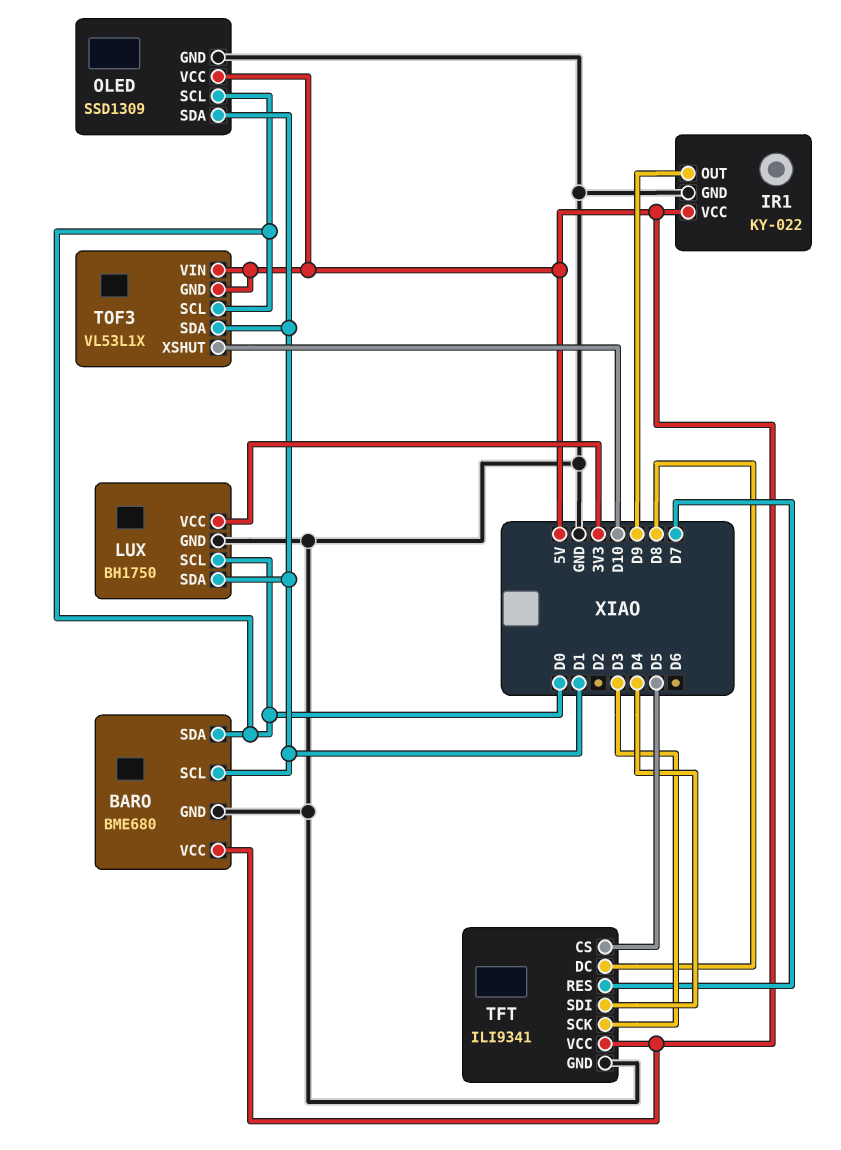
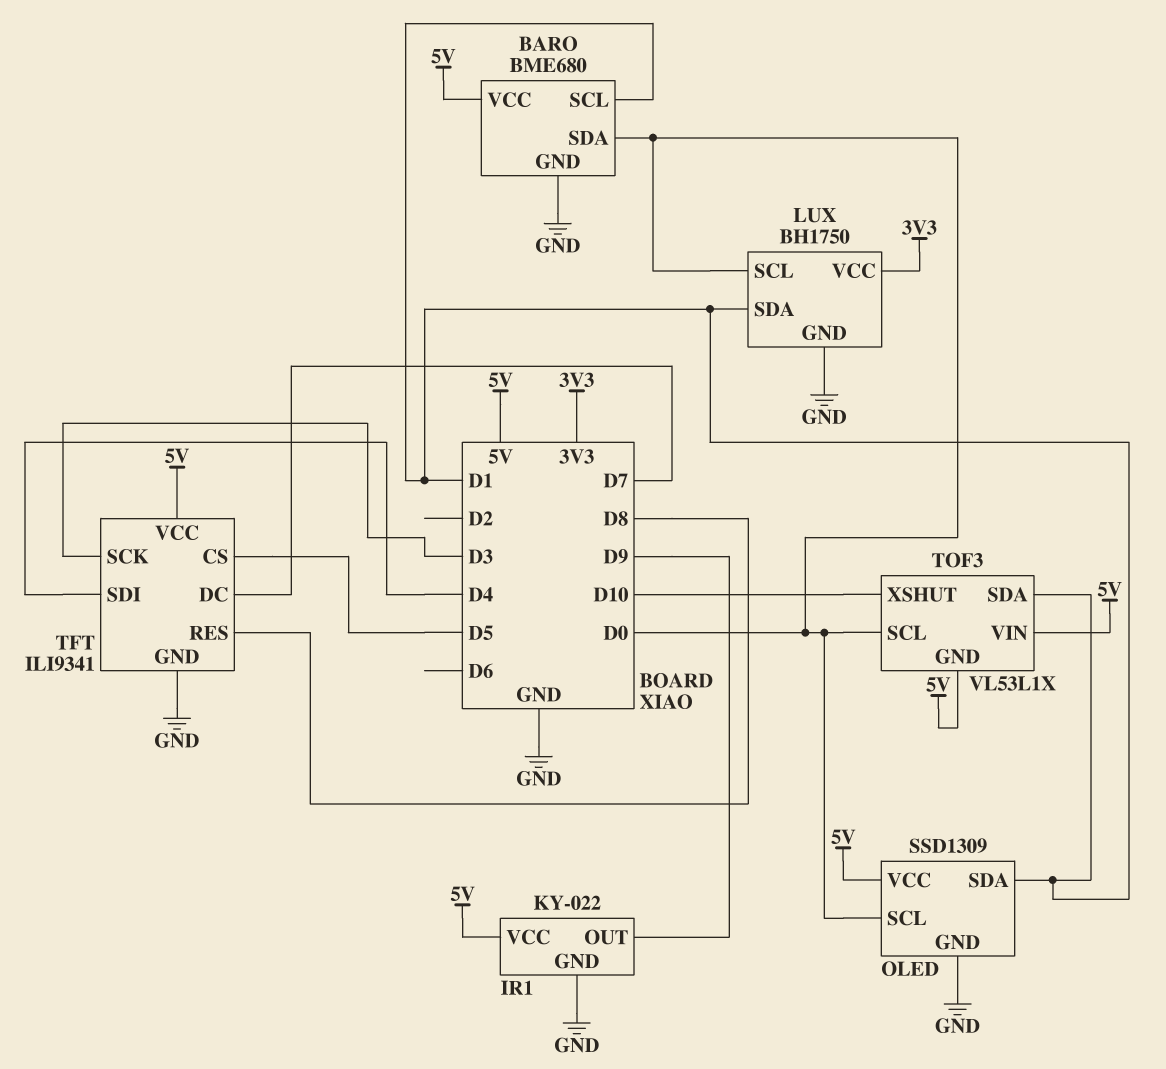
TFT pin DC: D8 -> D7
TFT pin RES: D7 -> D8

